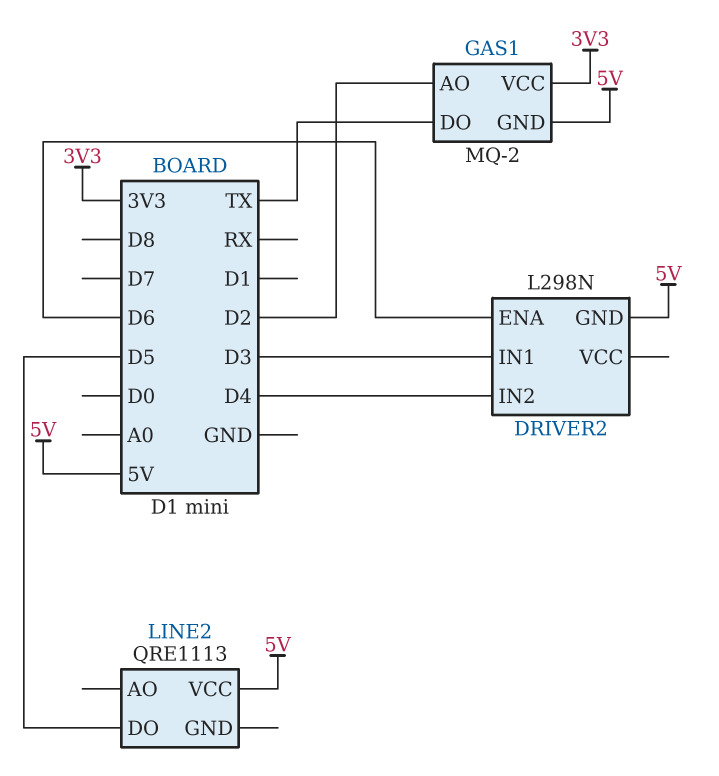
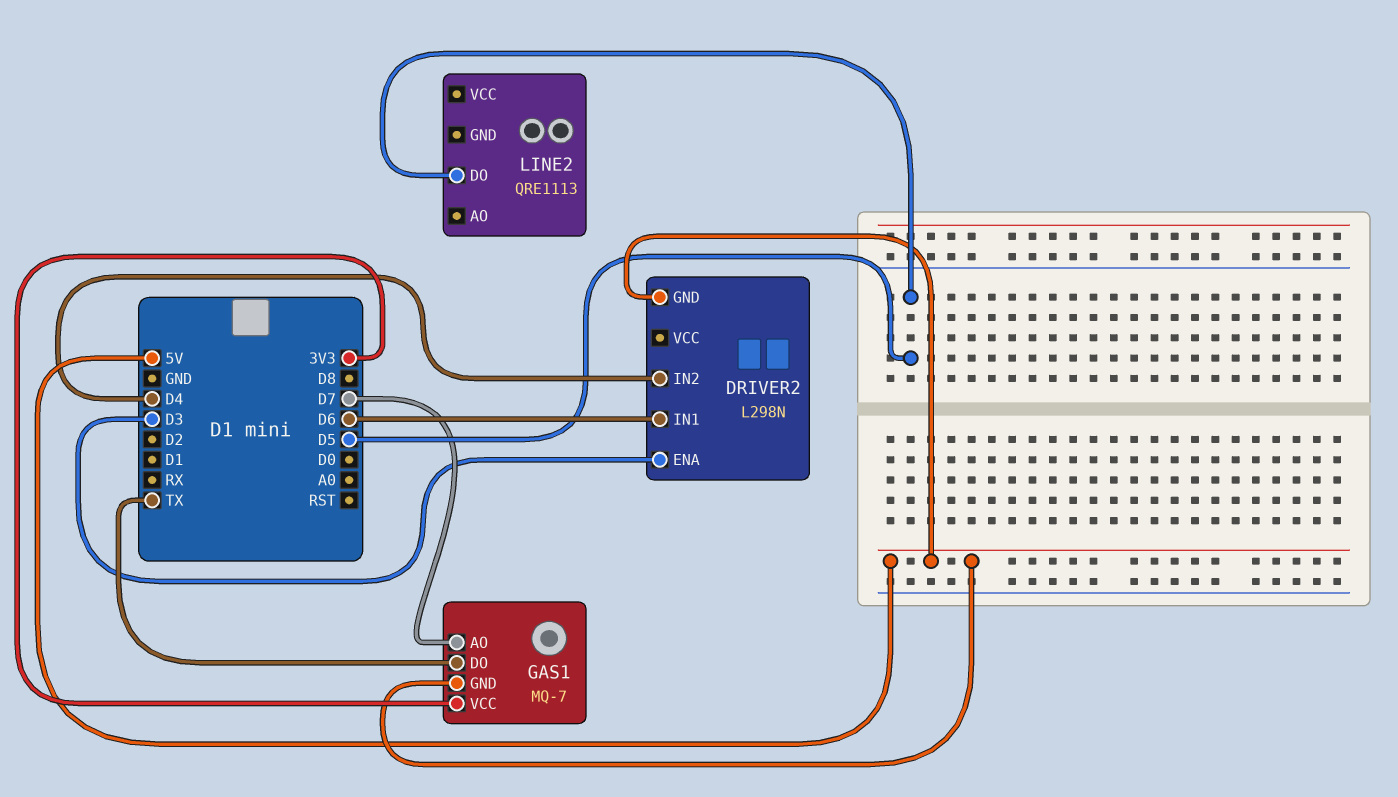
DRIVER2 pin ENA: D6 -> D3
DRIVER2 pin IN1: D3 -> D6
GAS1: MQ-2 -> MQ-7
GAS1 pin AO: D2 -> D7
LINE2 pin VCC: 5V -> none

